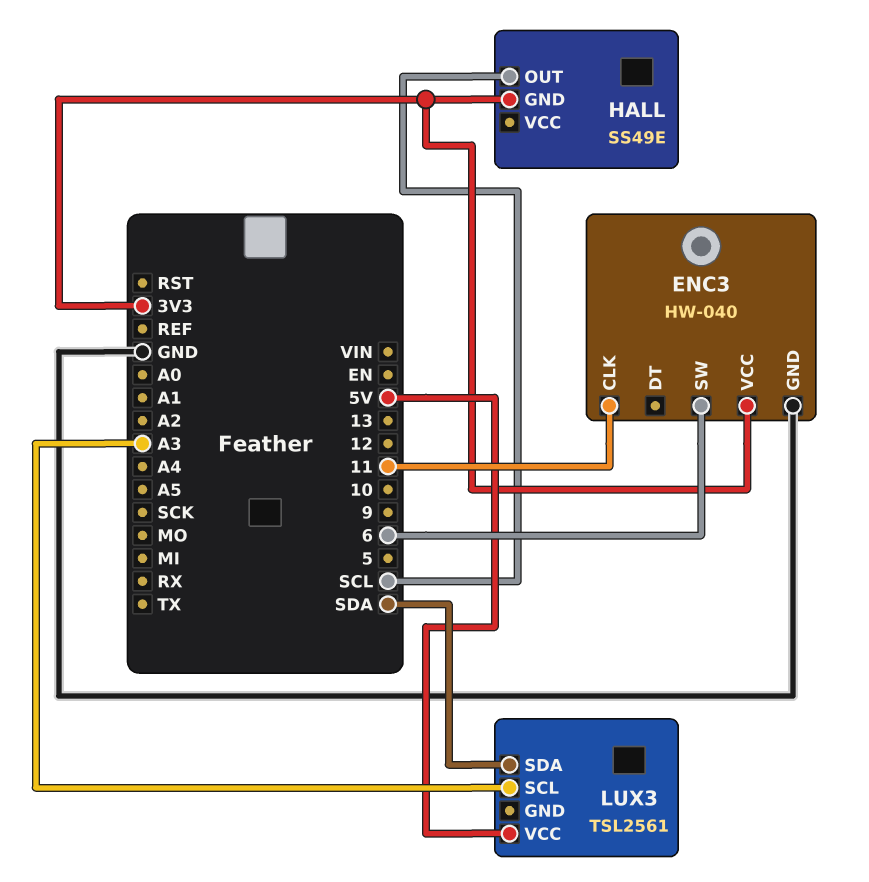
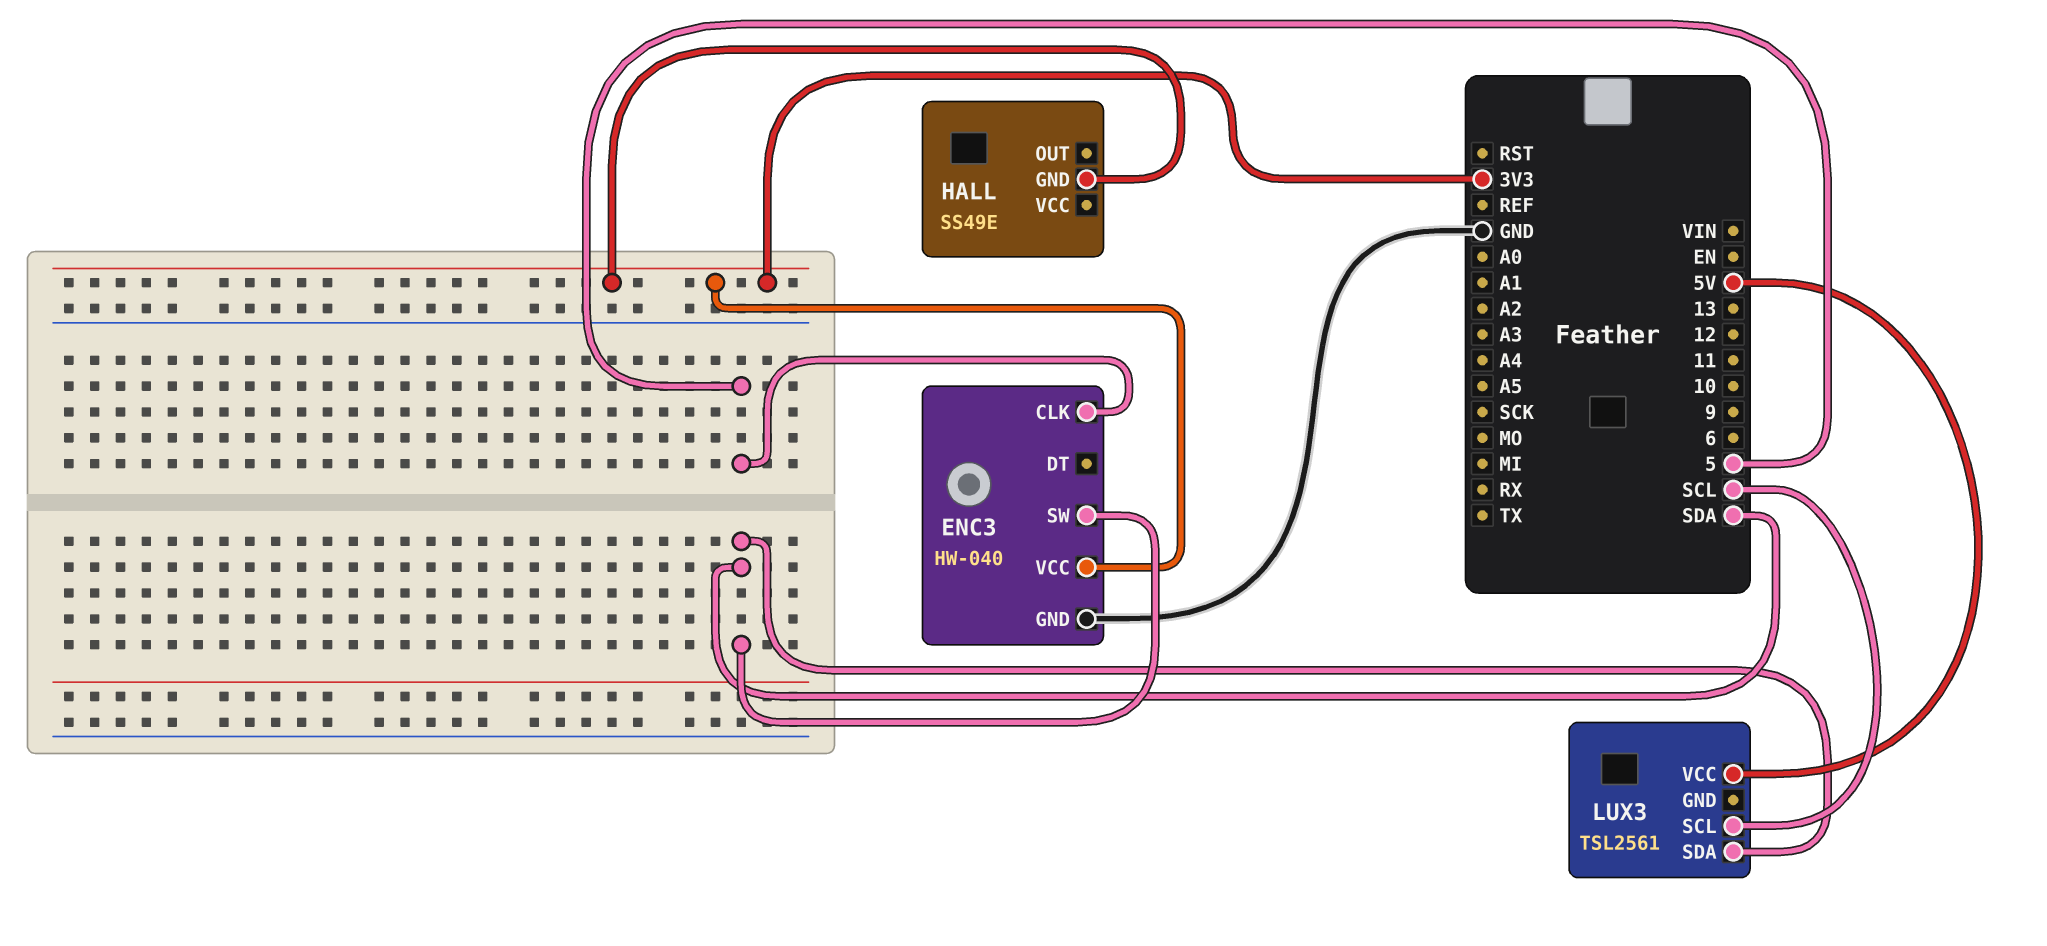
ENC3 pin CLK: 11 -> 5
ENC3 pin SW: 6 -> SDA
HALL pin OUT: SCL -> none
LUX3 pin SCL: A3 -> SCL

